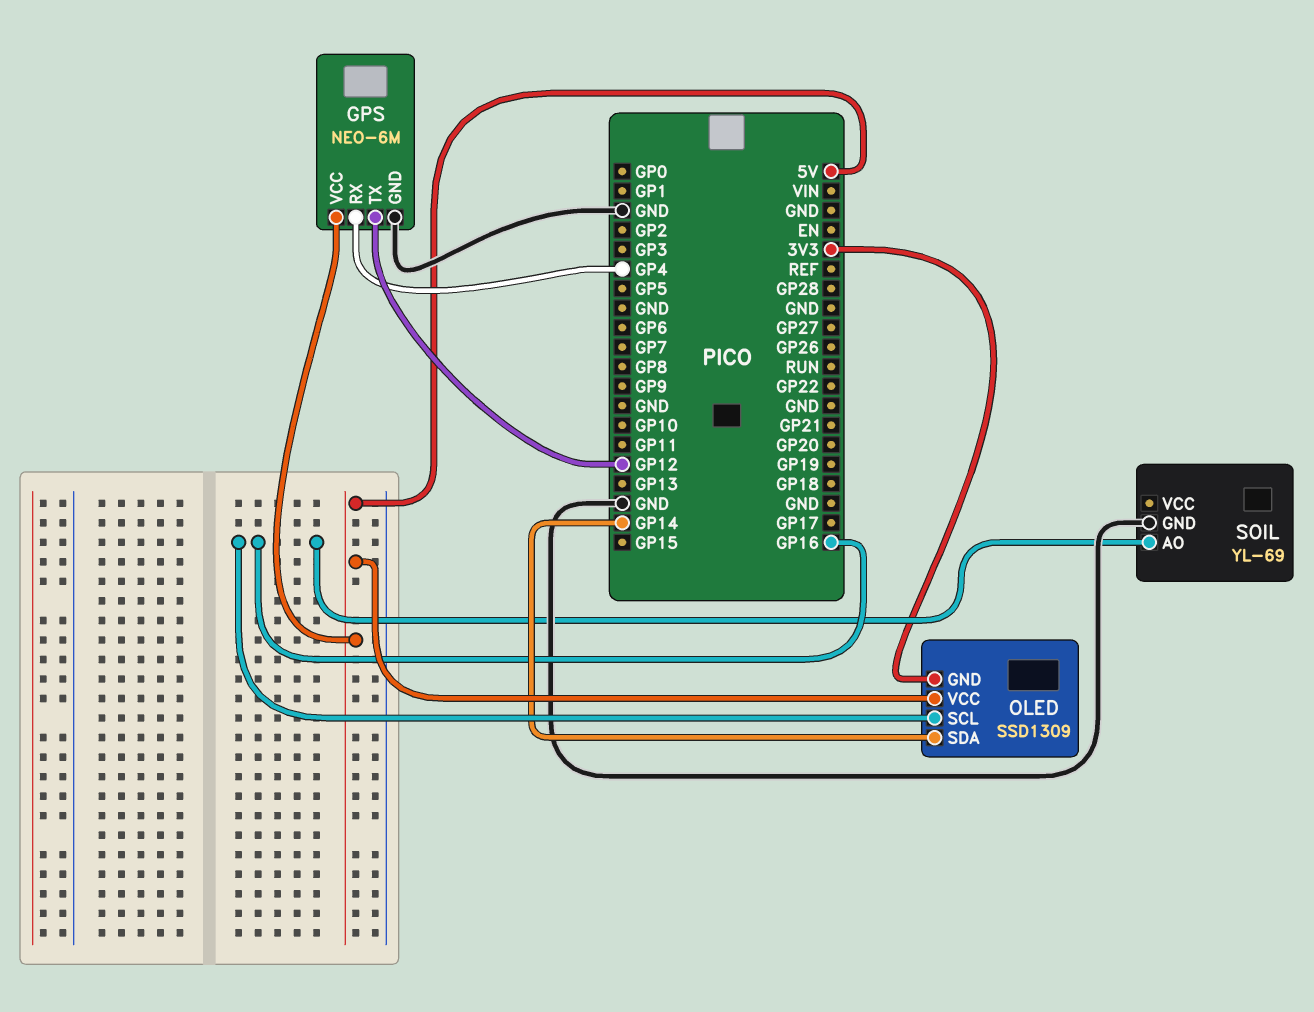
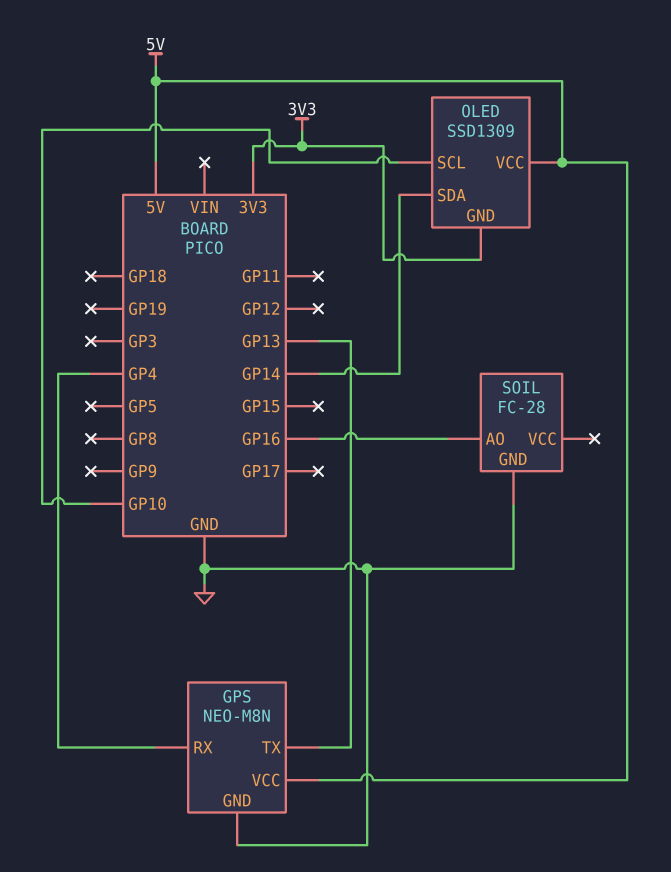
GPS: NEO-6M -> NEO-M8N
GPS pin TX: GP12 -> GP13
OLED pin SCL: GP16 -> GP10
SOIL: YL-69 -> FC-28

